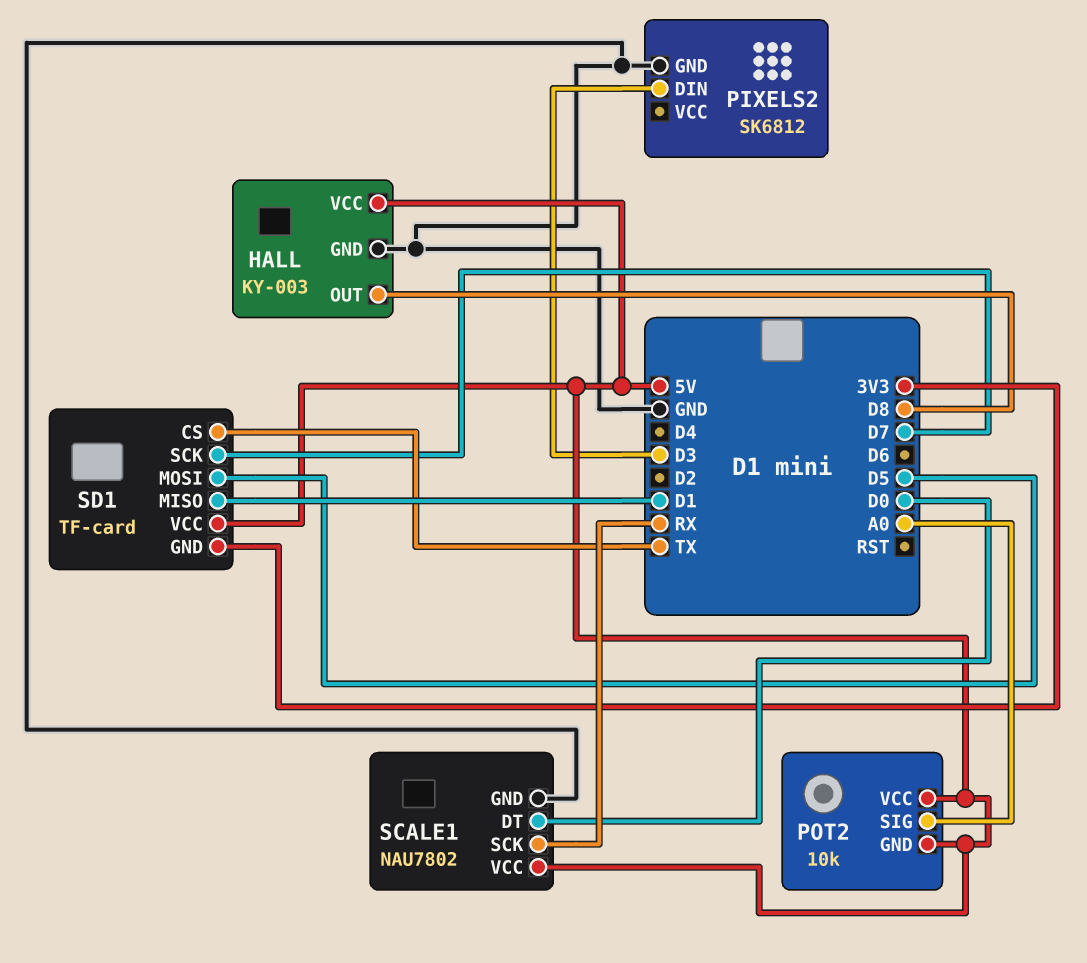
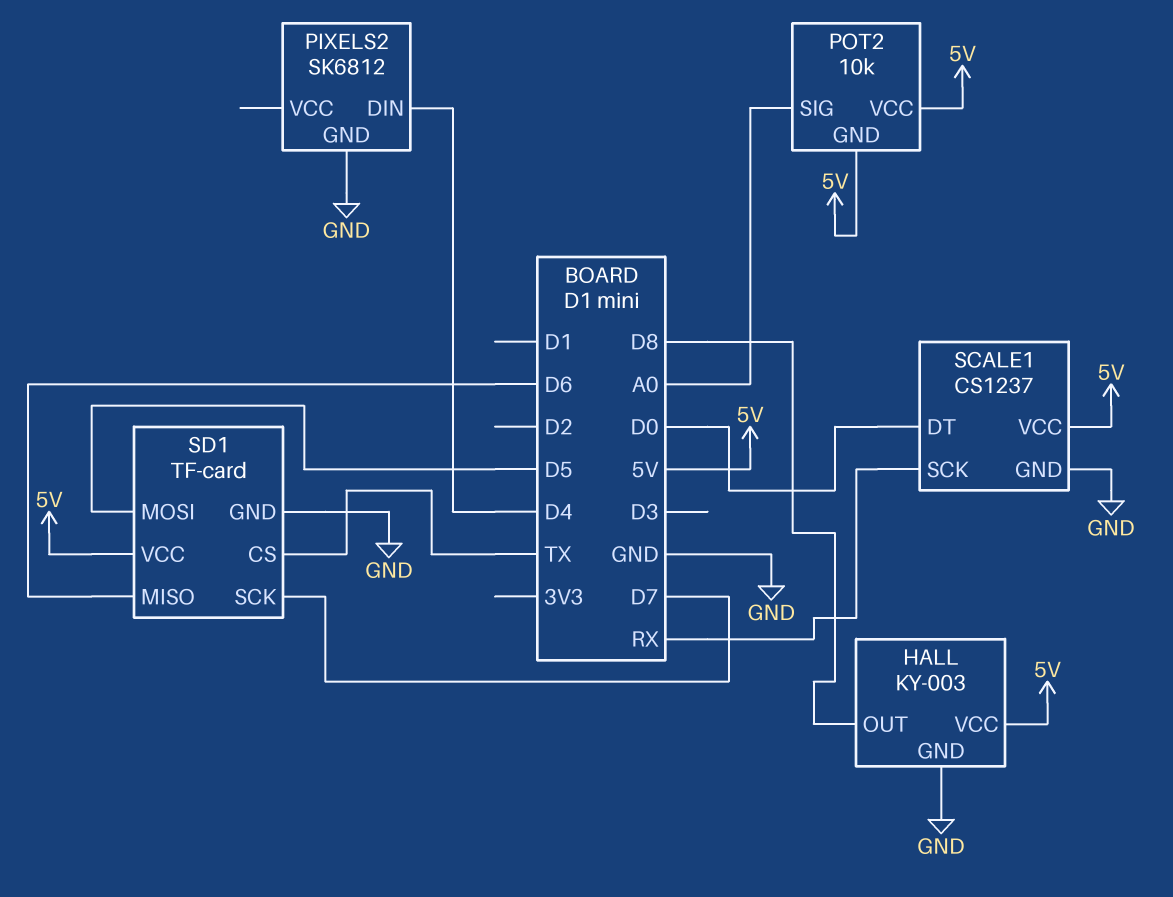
PIXELS2 pin DIN: D3 -> D4
SCALE1: NAU7802 -> CS1237
SD1 pin GND: 3V3 -> GND
SD1 pin MISO: D1 -> D6

